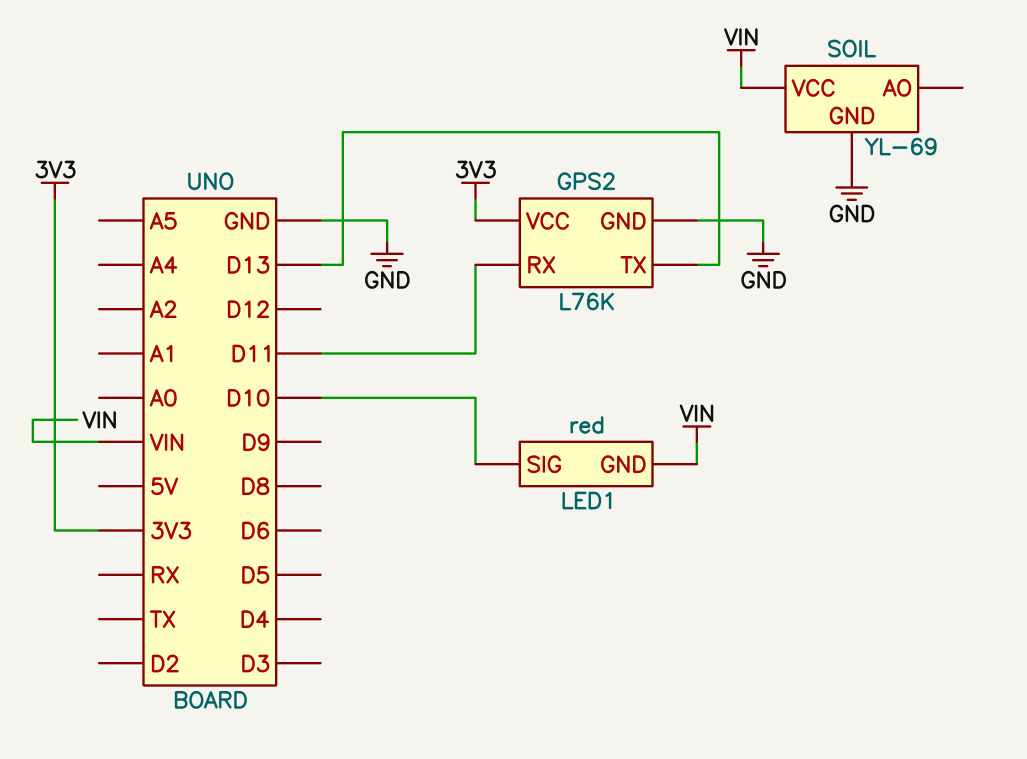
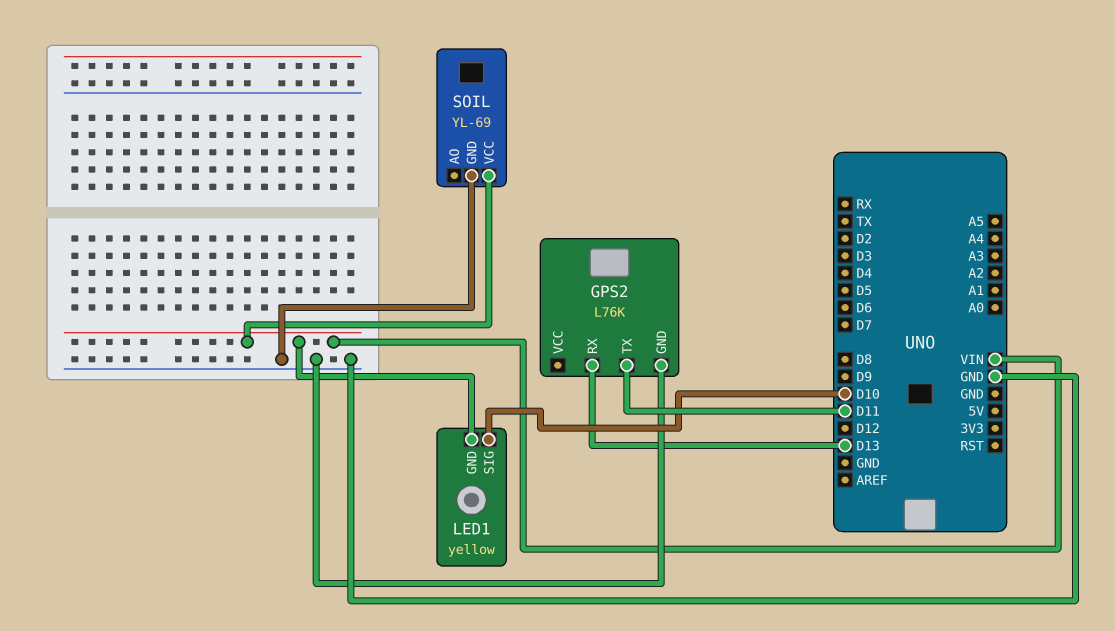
GPS2 pin RX: D11 -> D13
GPS2 pin TX: D13 -> D11
GPS2 pin VCC: 3V3 -> none
LED1: red -> yellow

